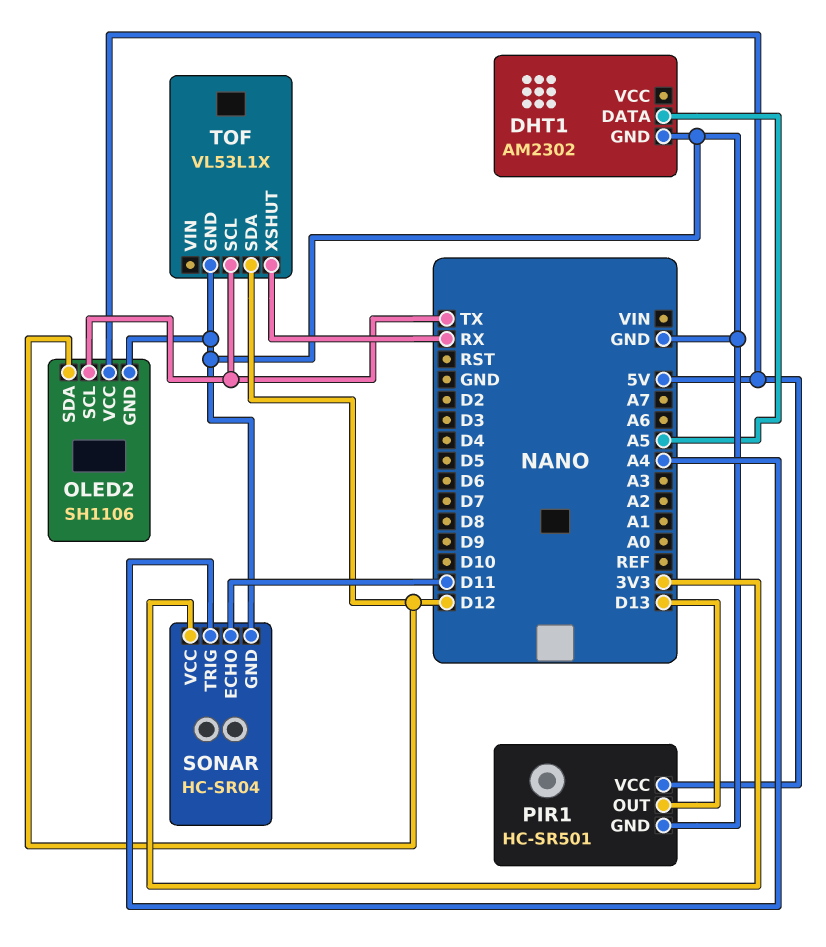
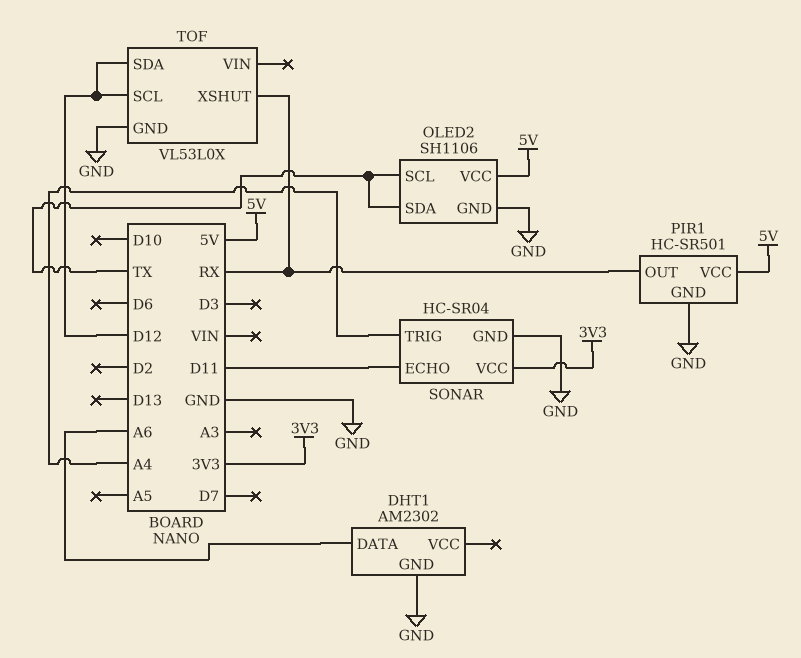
DHT1 pin DATA: A5 -> A6
OLED2 pin SDA: D12 -> TX
PIR1 pin OUT: D13 -> RX
TOF: VL53L1X -> VL53L0X
TOF pin SCL: TX -> D12

